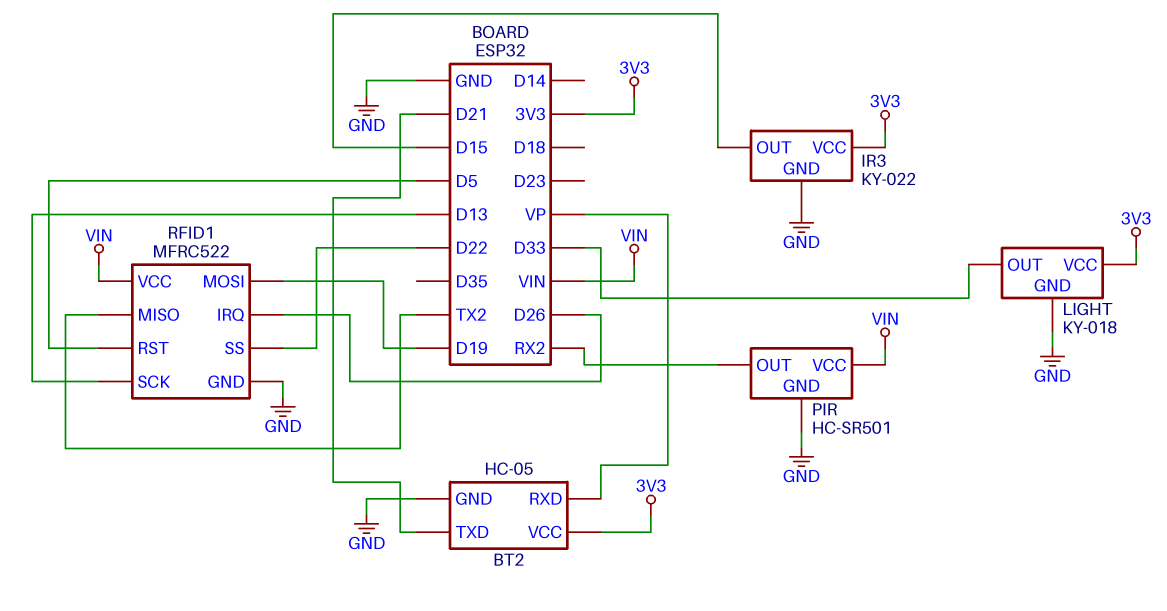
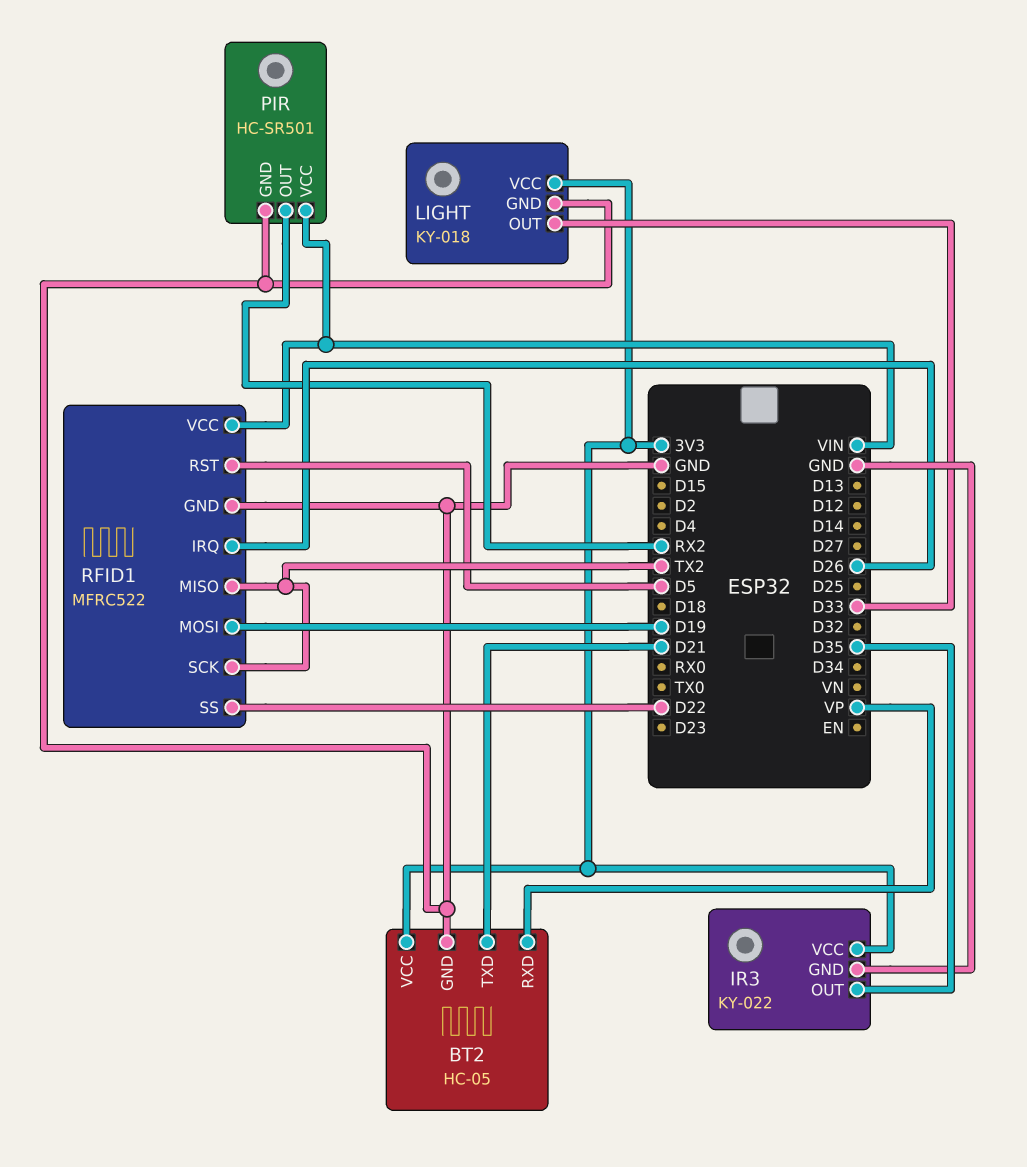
IR3 pin OUT: D15 -> D35
RFID1 pin SCK: D13 -> TX2

